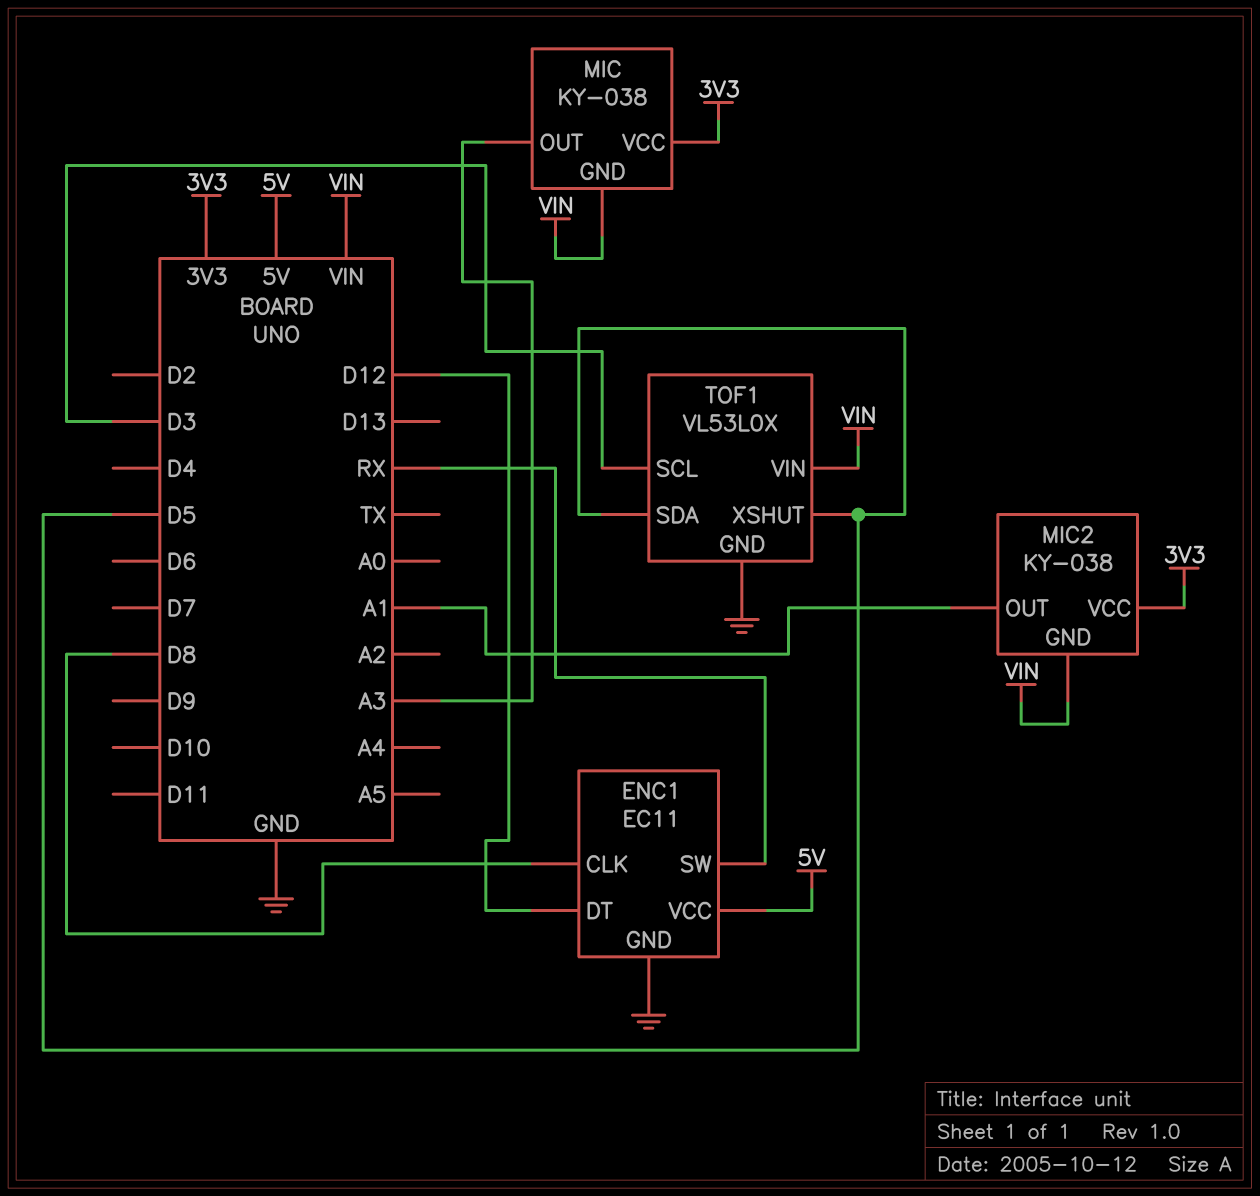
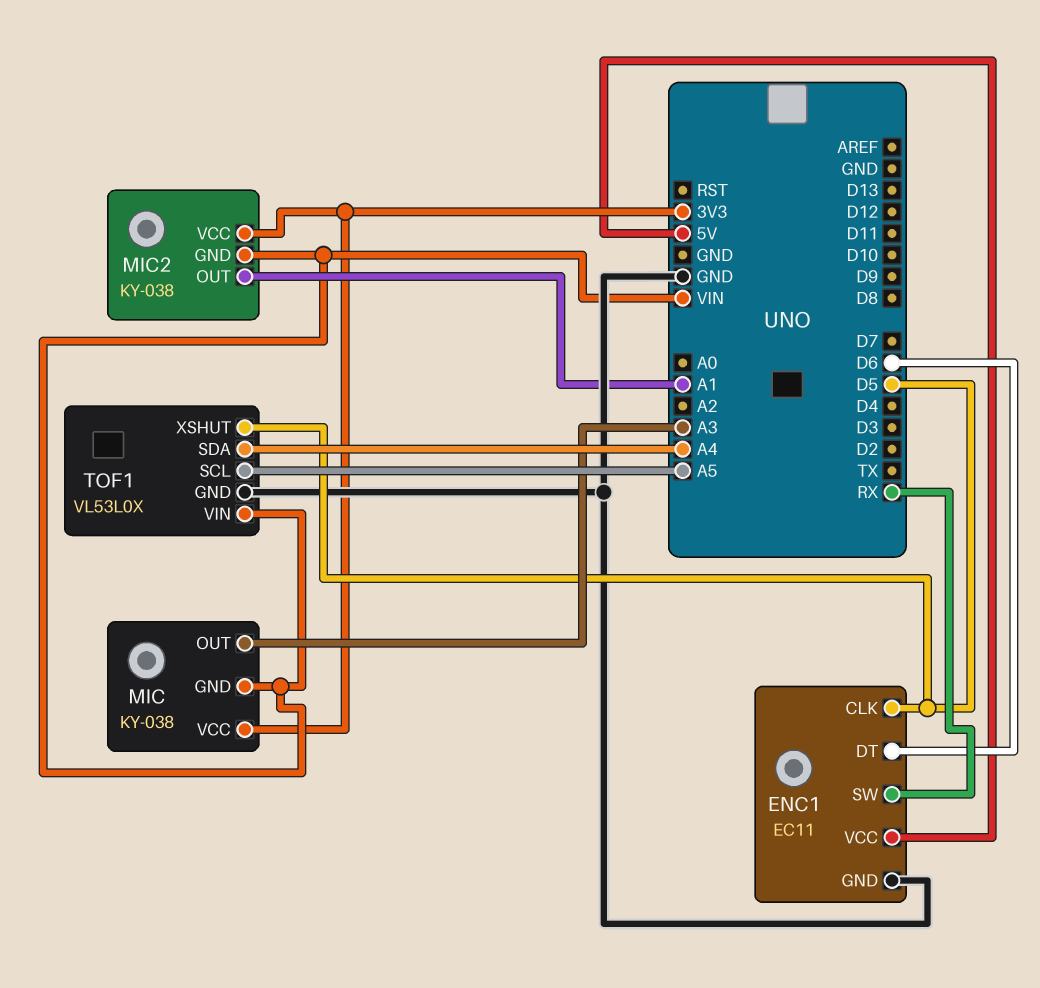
ENC1 pin CLK: D8 -> D5
ENC1 pin DT: D12 -> D6
TOF1 pin SCL: D3 -> A5
TOF1 pin SDA: D5 -> A4

